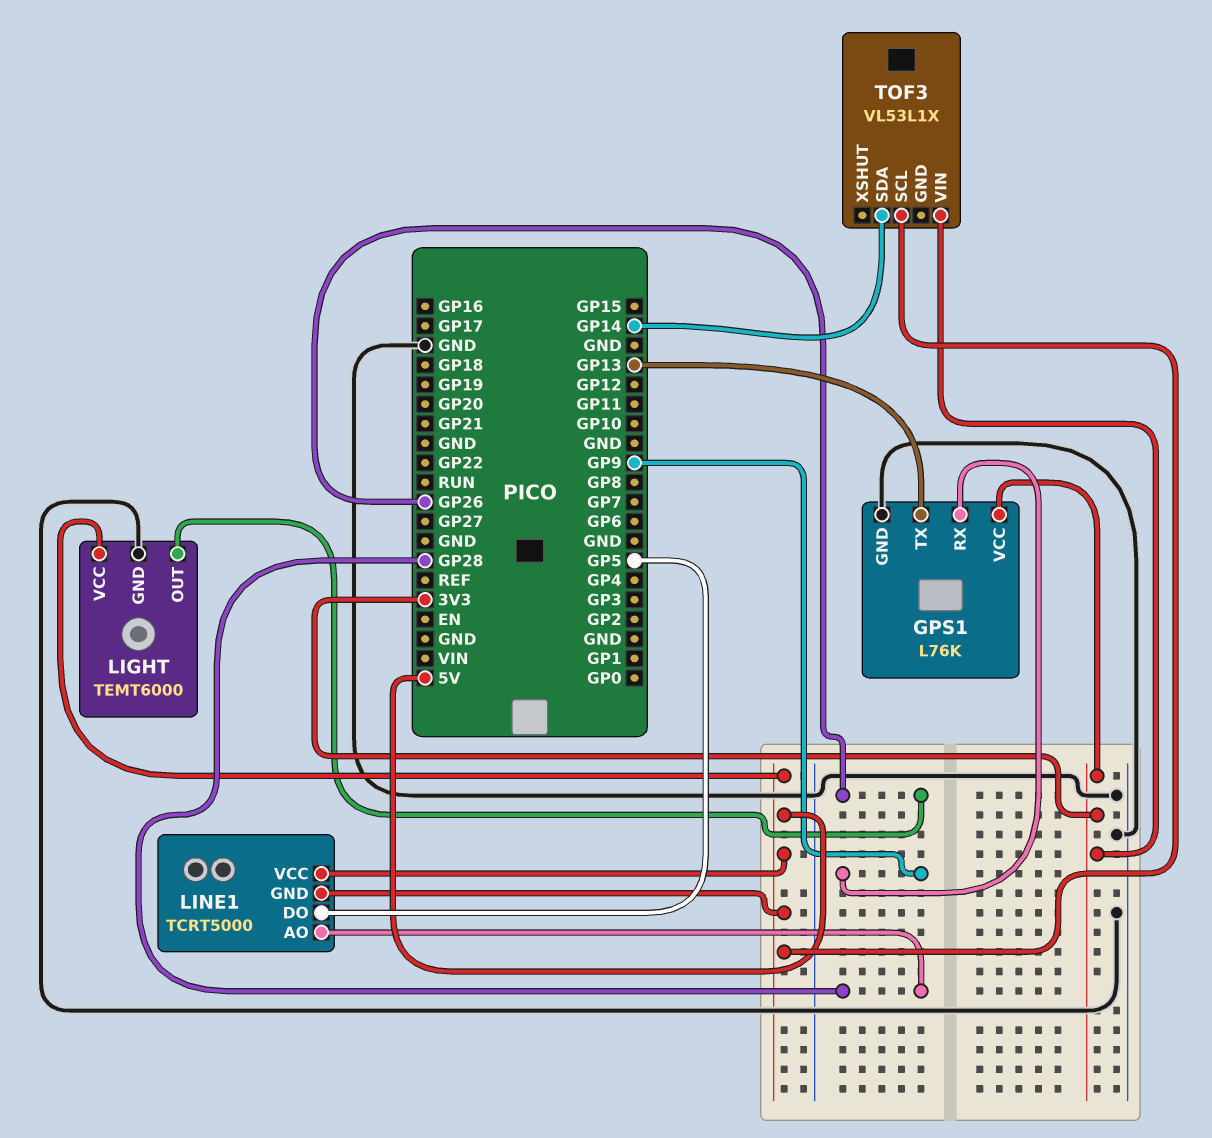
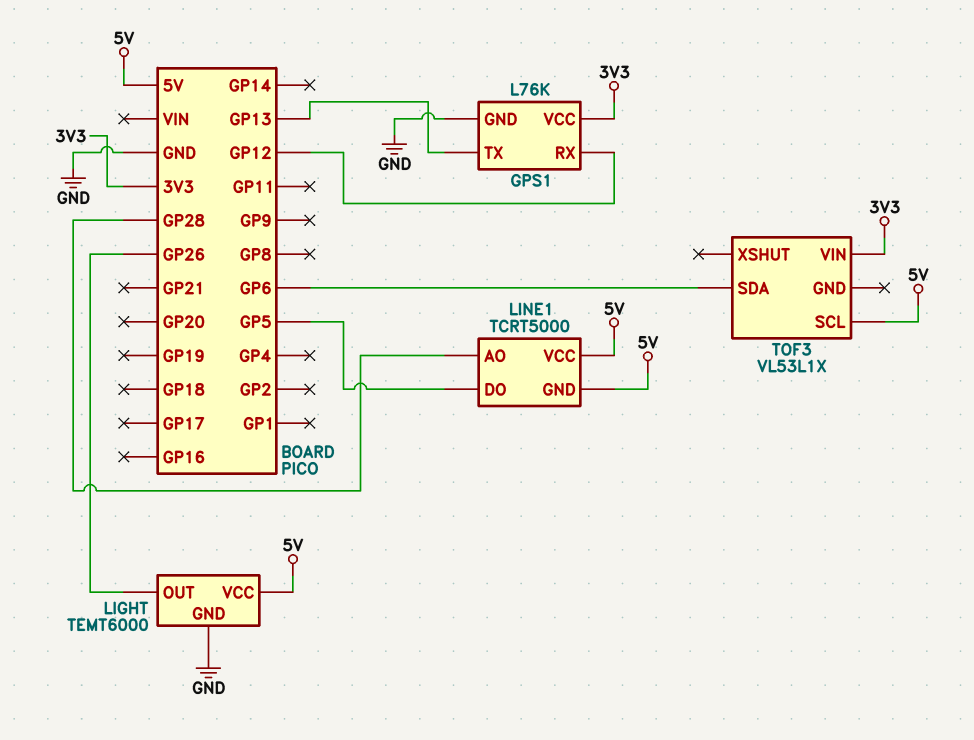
GPS1 pin RX: GP9 -> GP12
TOF3 pin SDA: GP14 -> GP6

